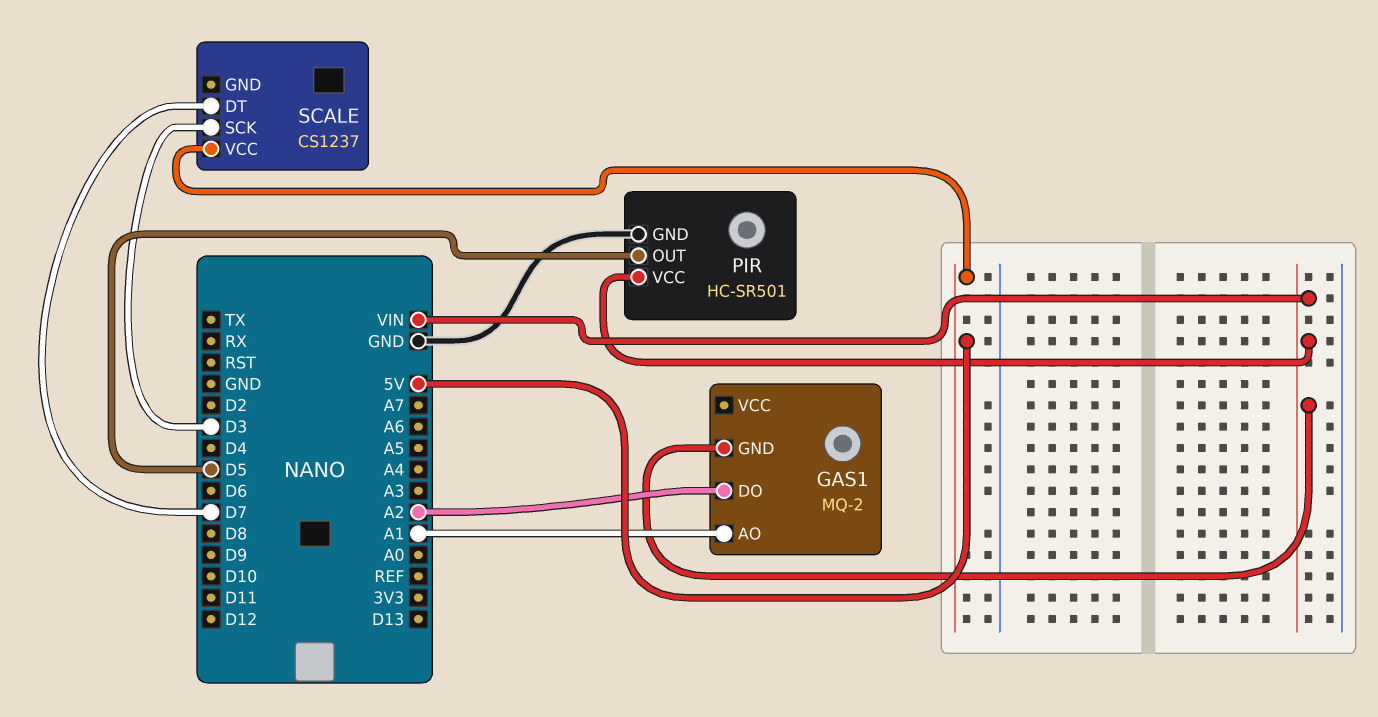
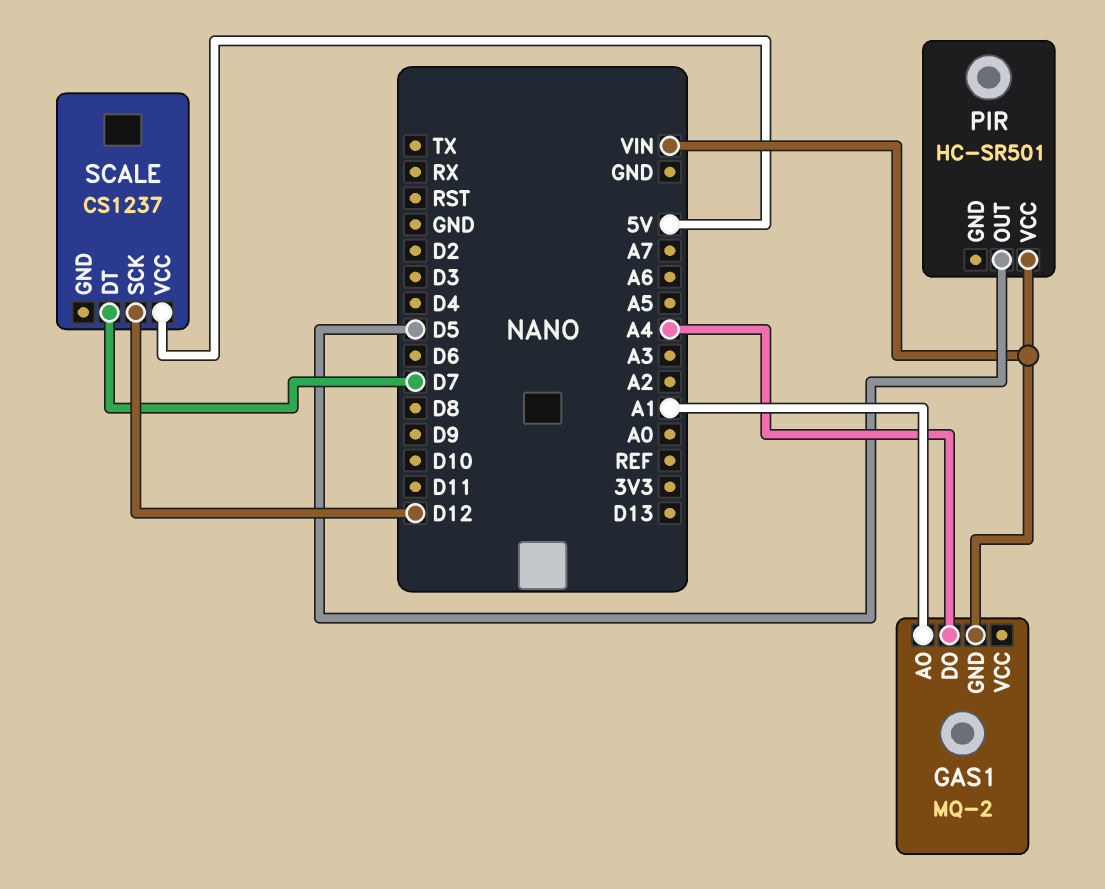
GAS1 pin DO: A2 -> A4
PIR pin GND: GND -> none
SCALE pin SCK: D3 -> D12

